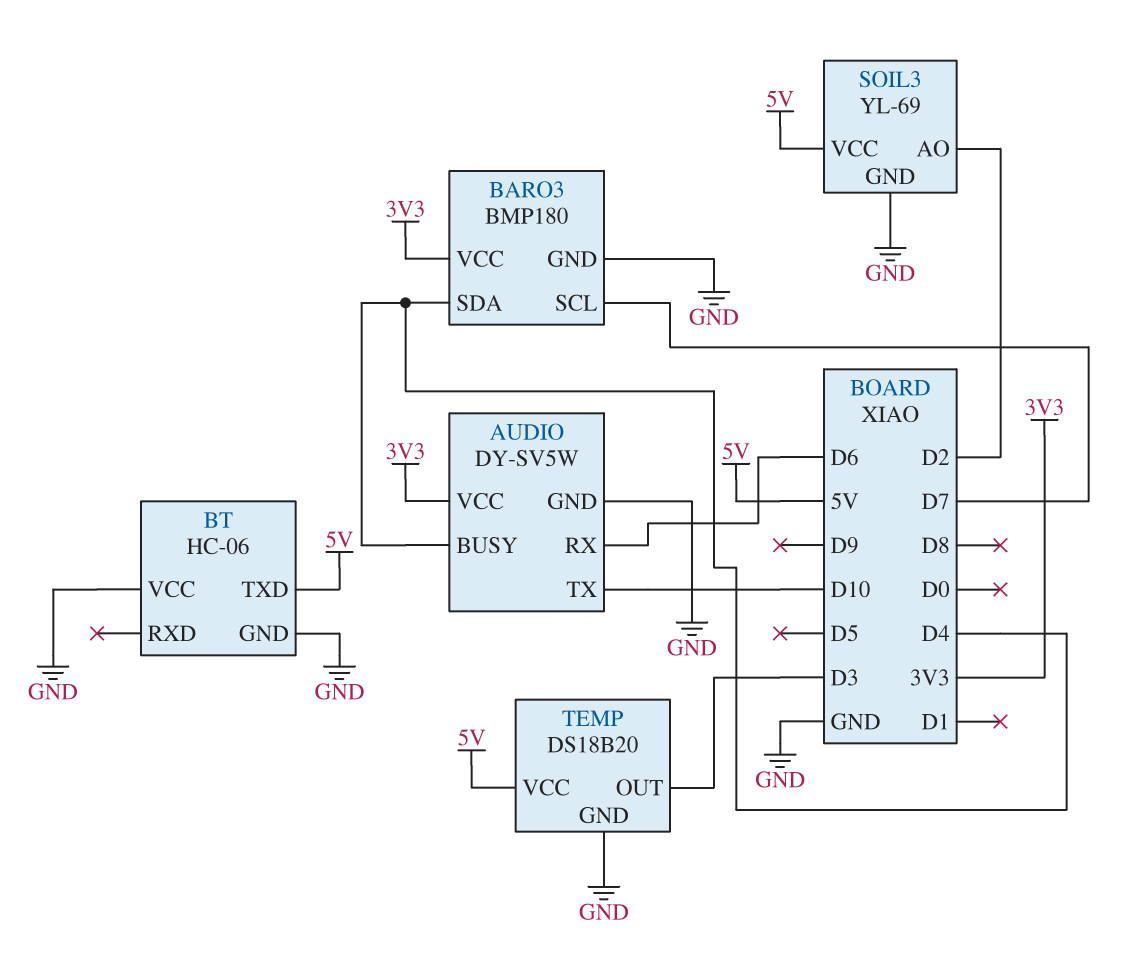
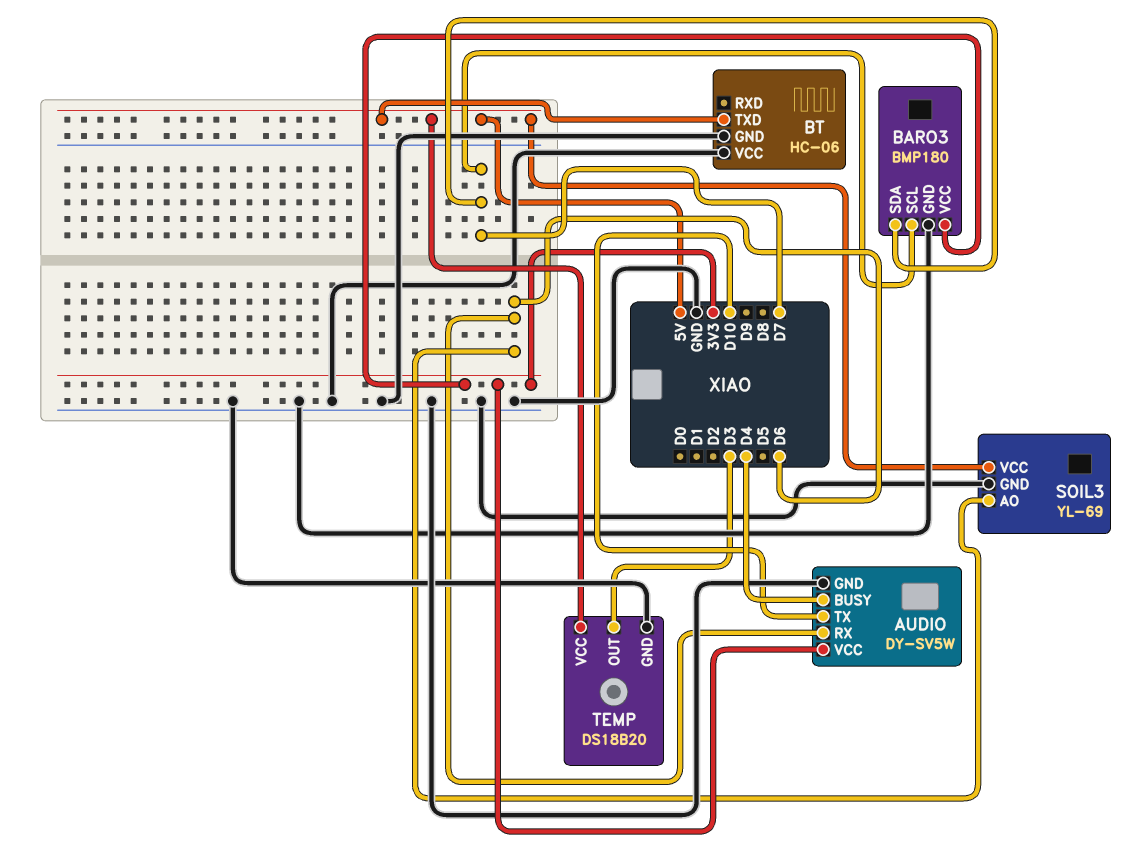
BARO3 pin SDA: D4 -> D7
SOIL3 pin AO: D2 -> D6

